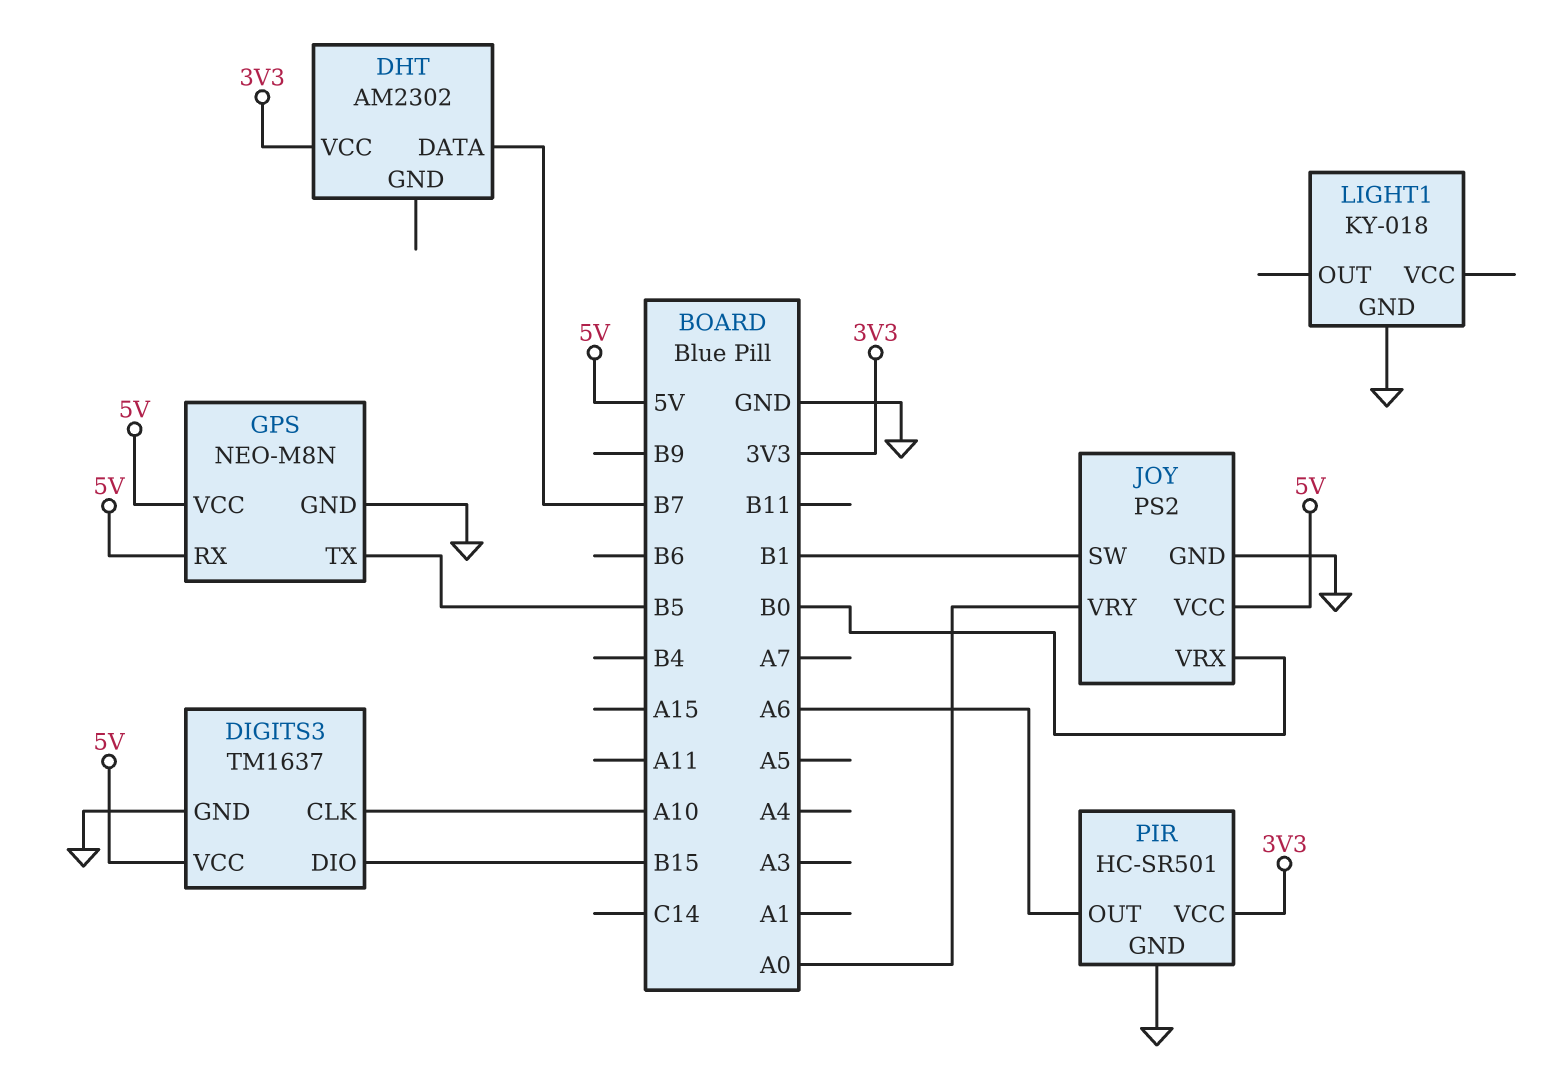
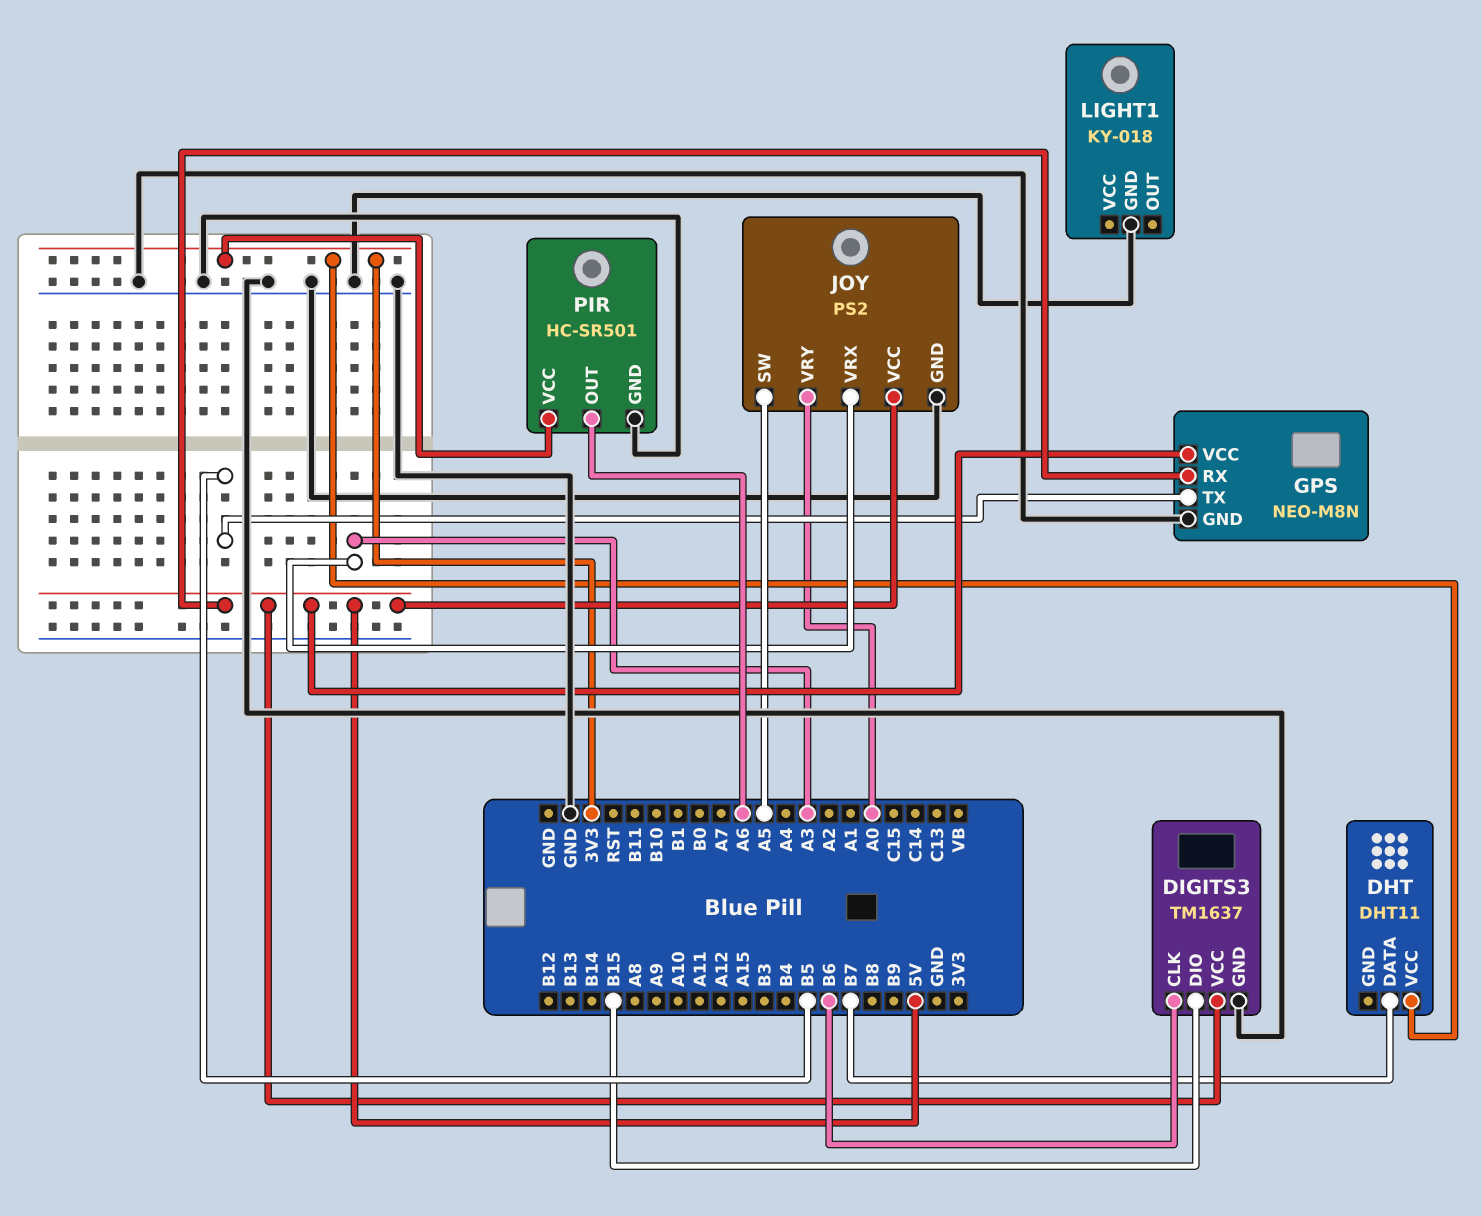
DHT: AM2302 -> DHT11
DIGITS3 pin CLK: A10 -> B6
JOY pin SW: B1 -> A5
JOY pin VRX: B0 -> A3

